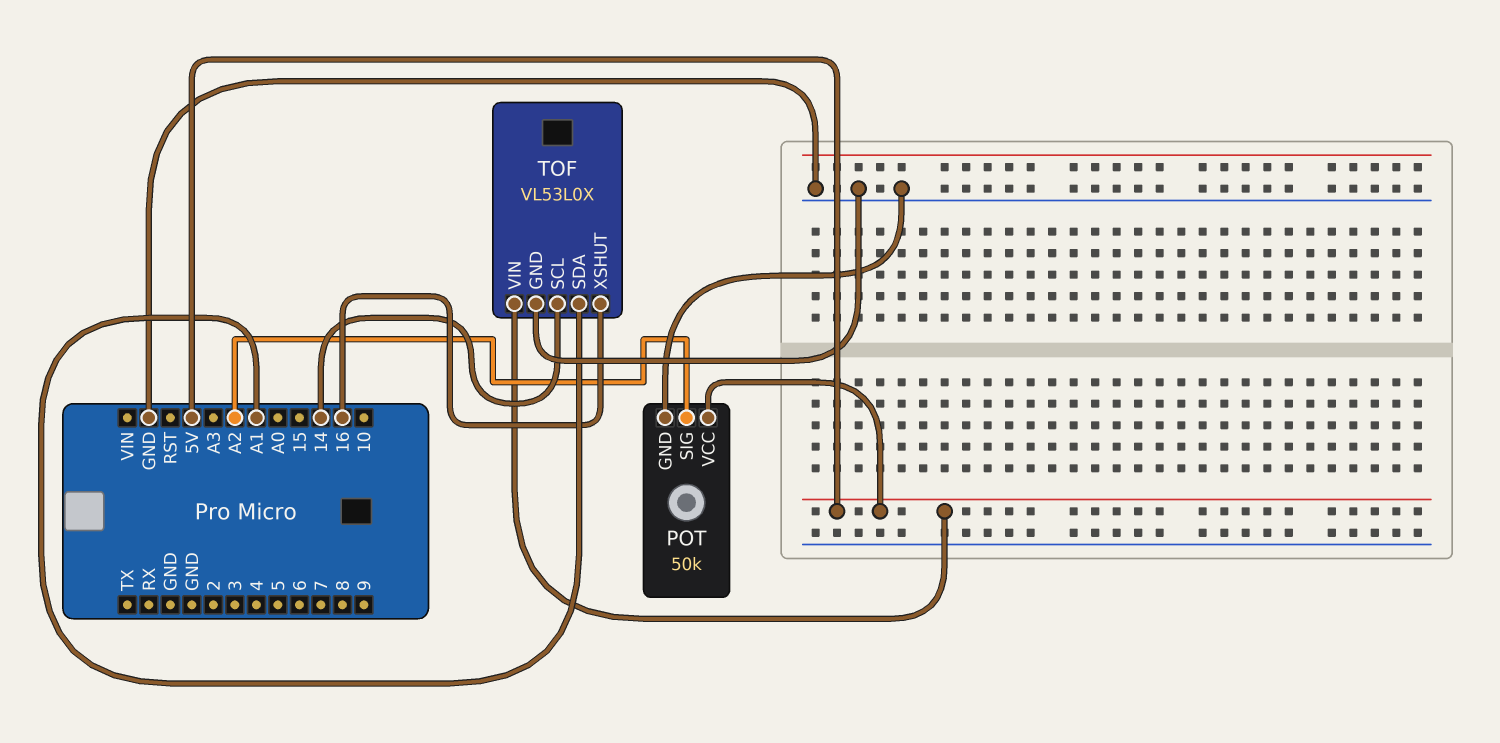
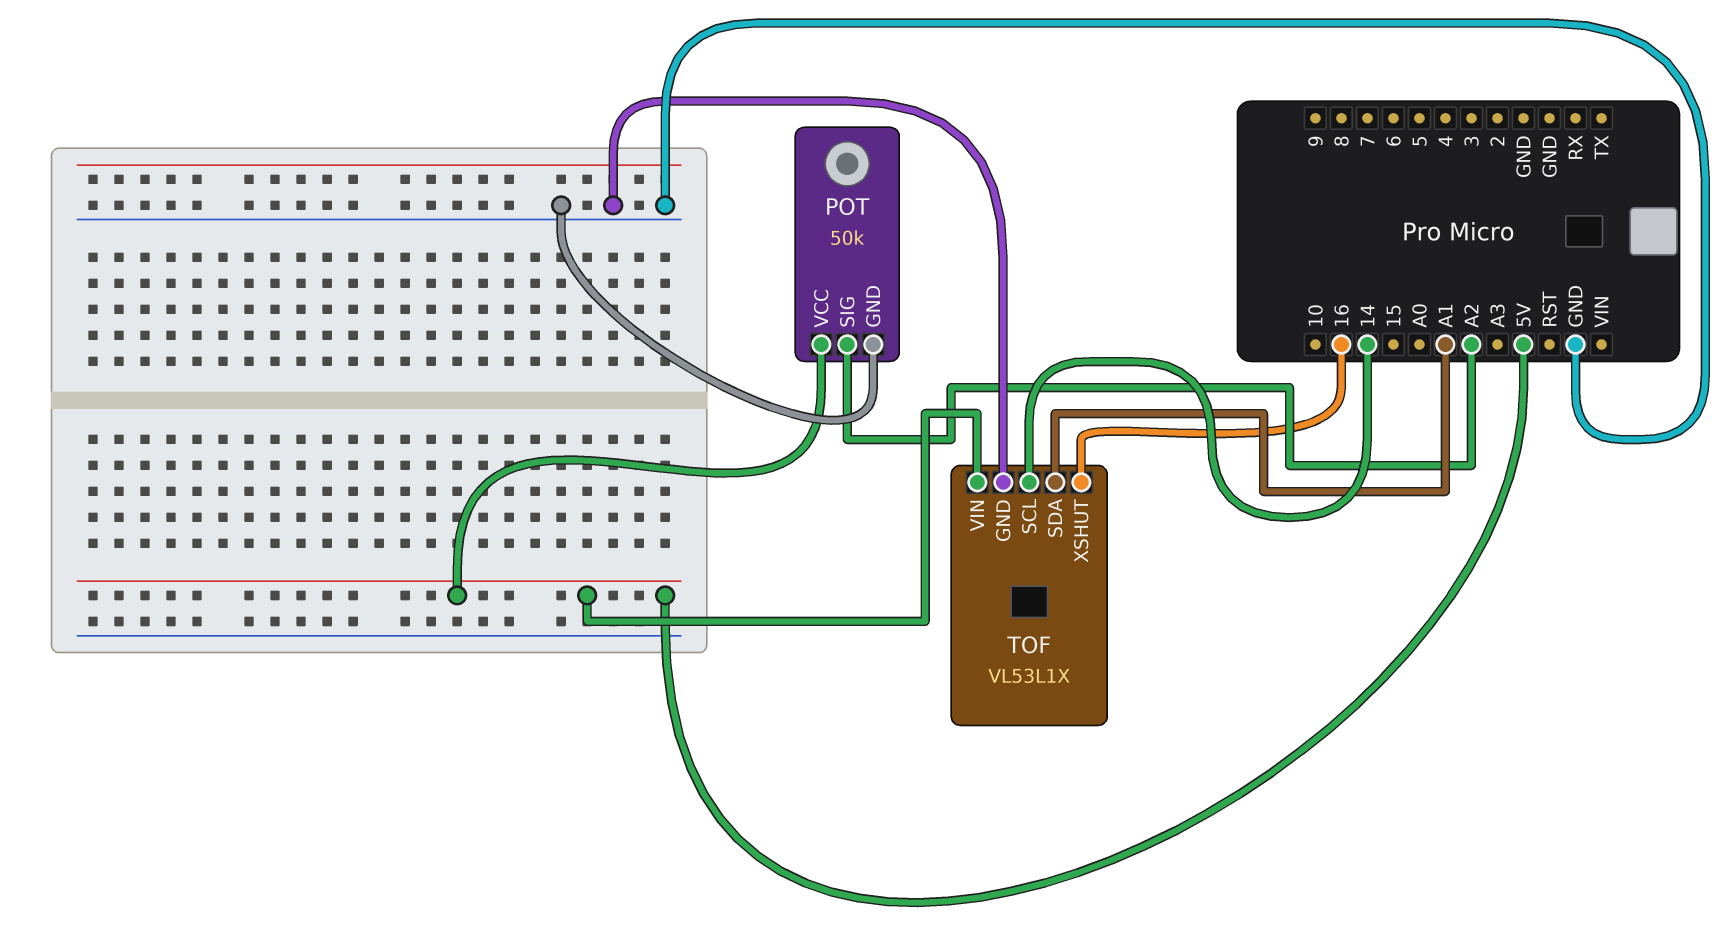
TOF: VL53L0X -> VL53L1X

